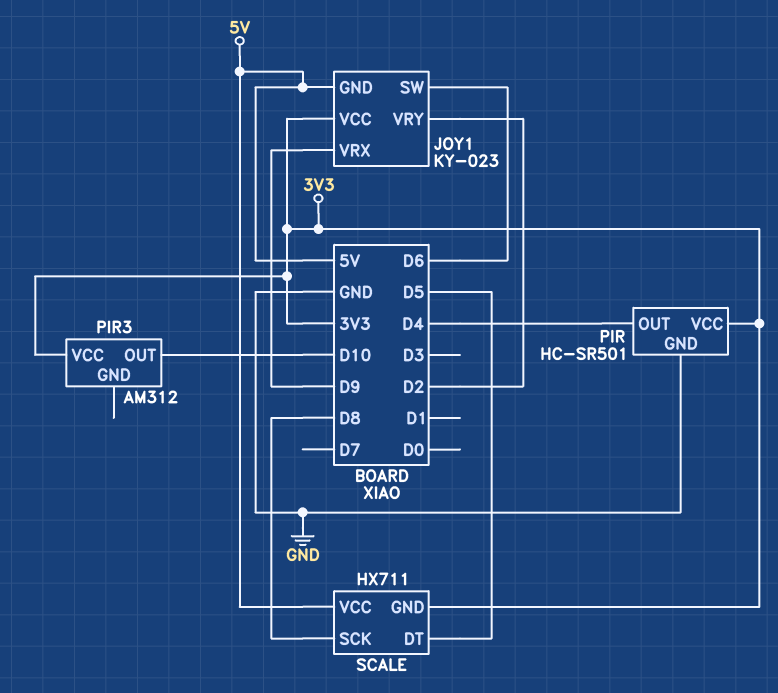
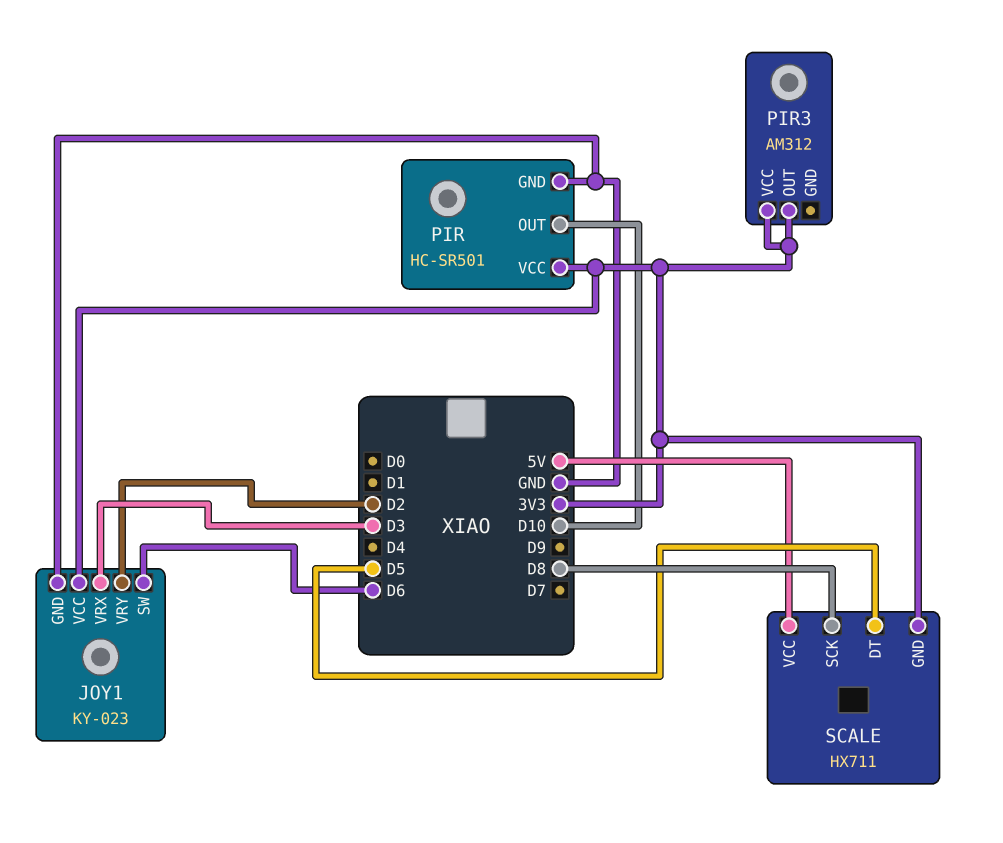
JOY1 pin GND: 5V -> GND
JOY1 pin VRX: D9 -> D3
PIR pin OUT: D4 -> D10
PIR3 pin OUT: D10 -> 3V3

